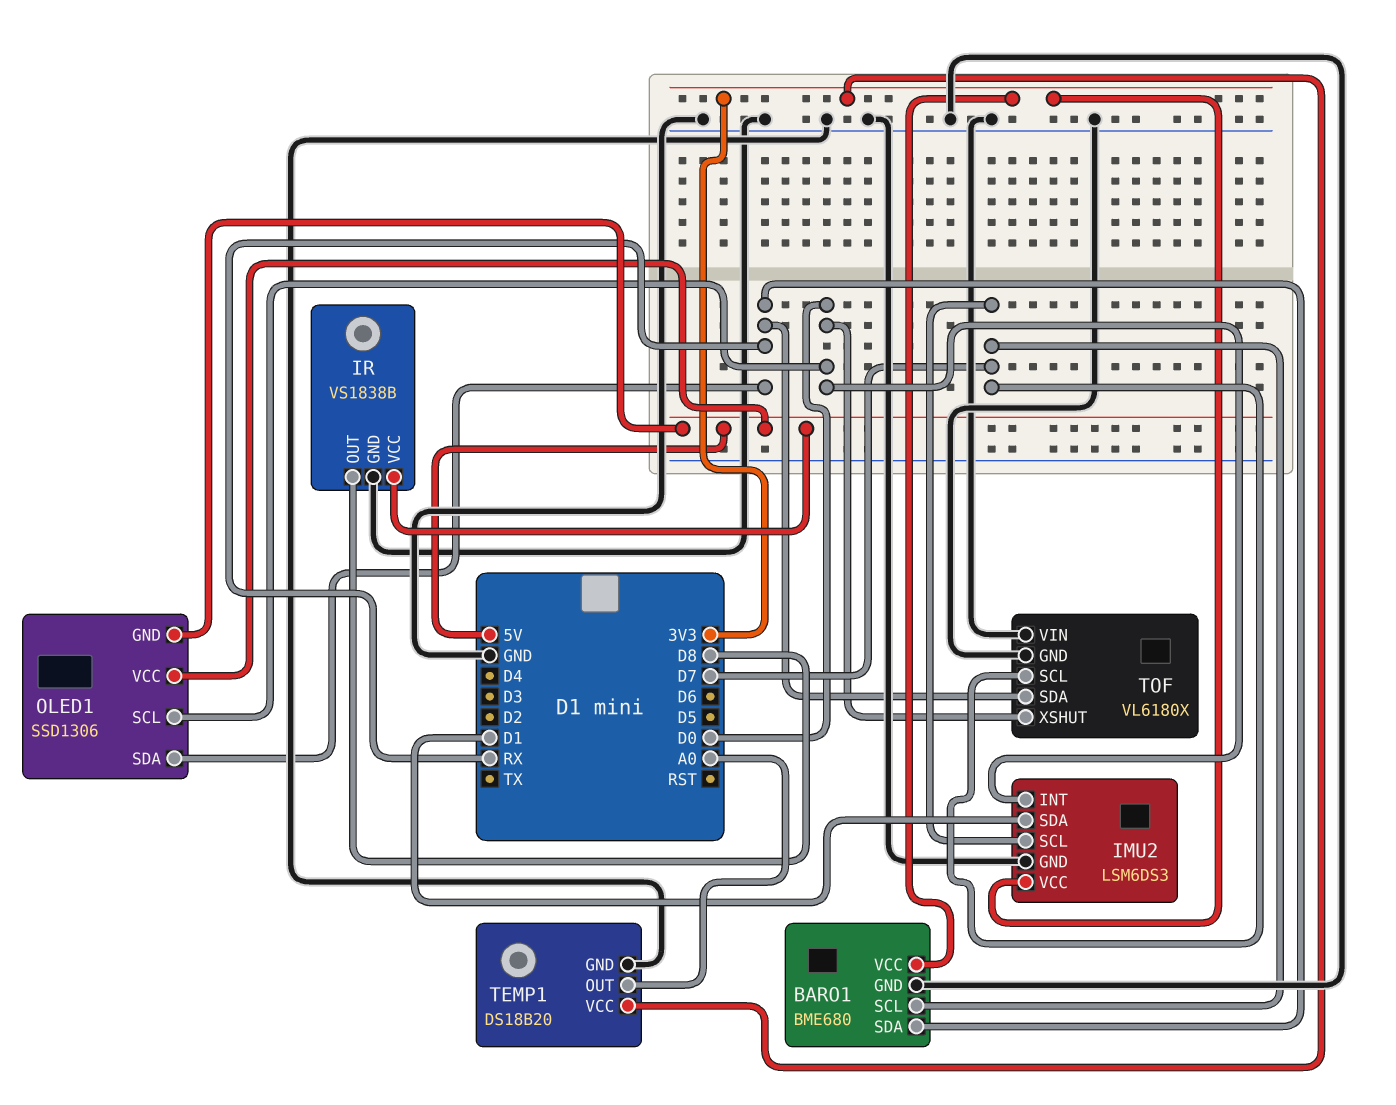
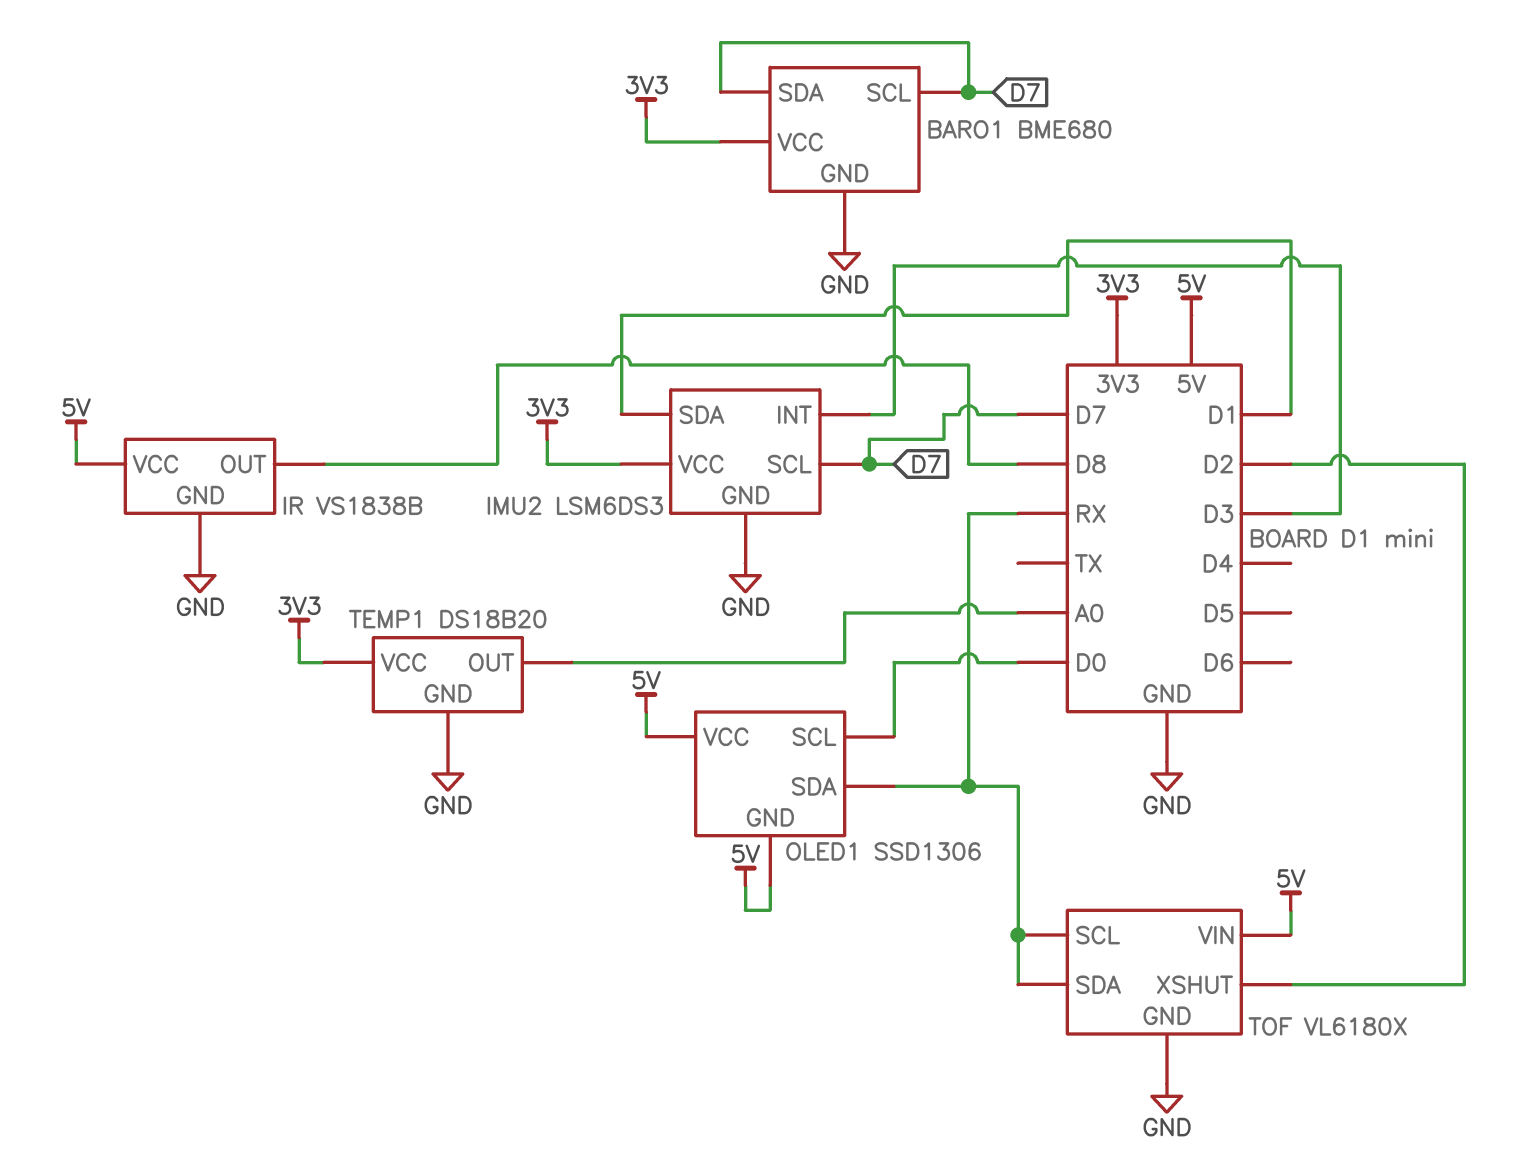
BARO1 pin SDA: RX -> D7
IMU2 pin INT: D0 -> D3
TOF pin SCL: D7 -> RX
TOF pin VIN: GND -> 5V
TOF pin XSHUT: D0 -> D2

